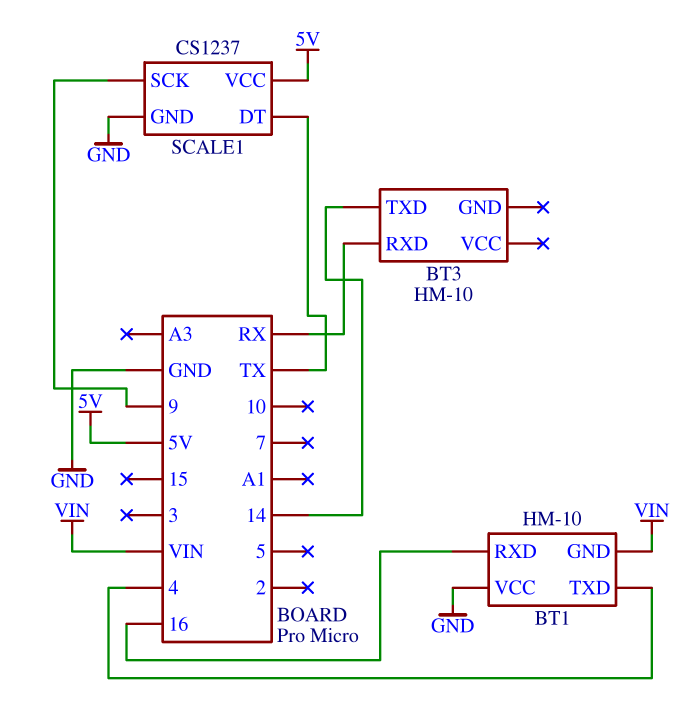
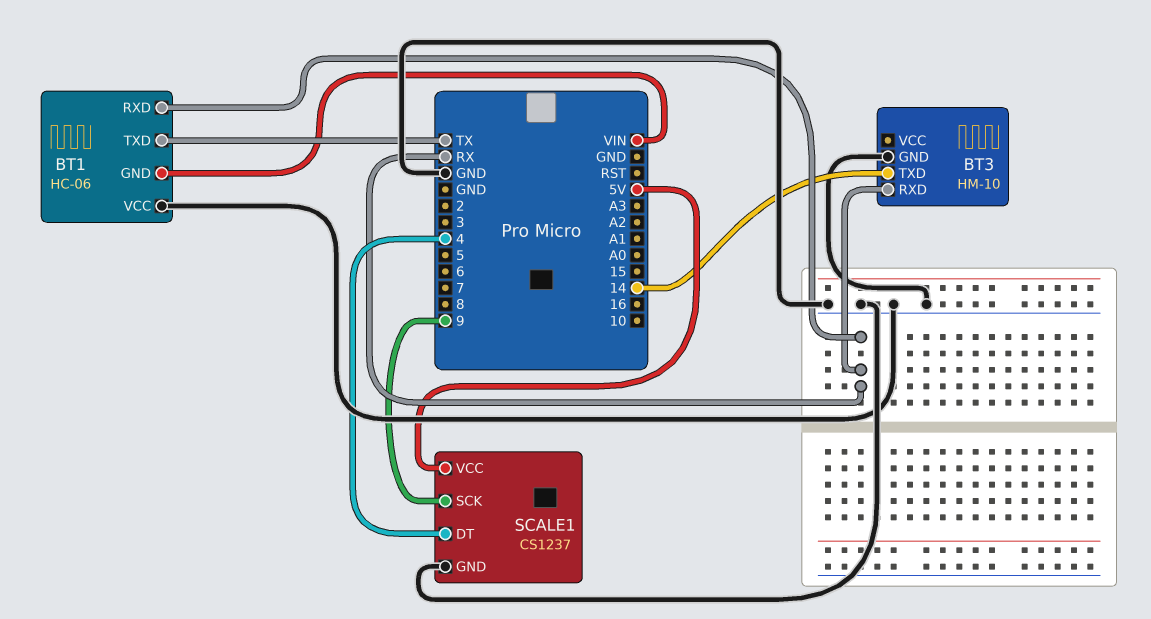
BT1: HM-10 -> HC-06
BT1 pin RXD: 16 -> RX
BT1 pin TXD: 4 -> TX
BT3 pin GND: none -> GND
SCALE1 pin DT: TX -> 4

